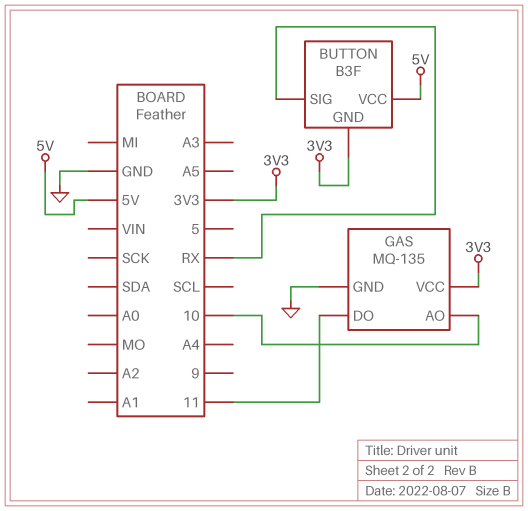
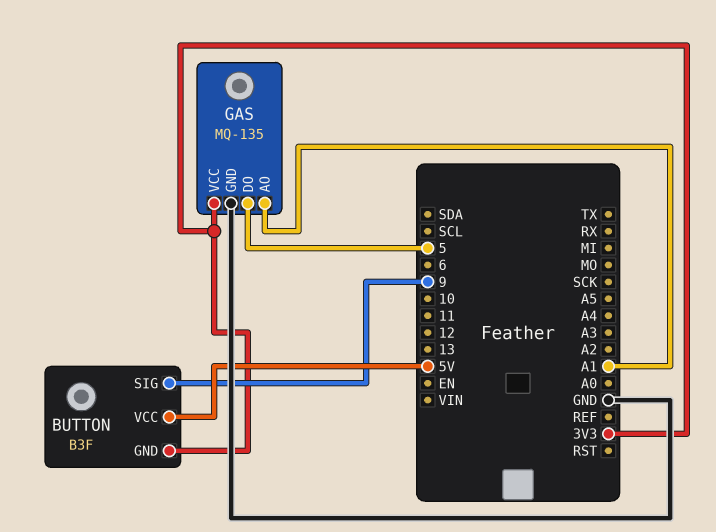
BUTTON pin SIG: RX -> 9
GAS pin AO: 10 -> A1
GAS pin DO: 11 -> 5

